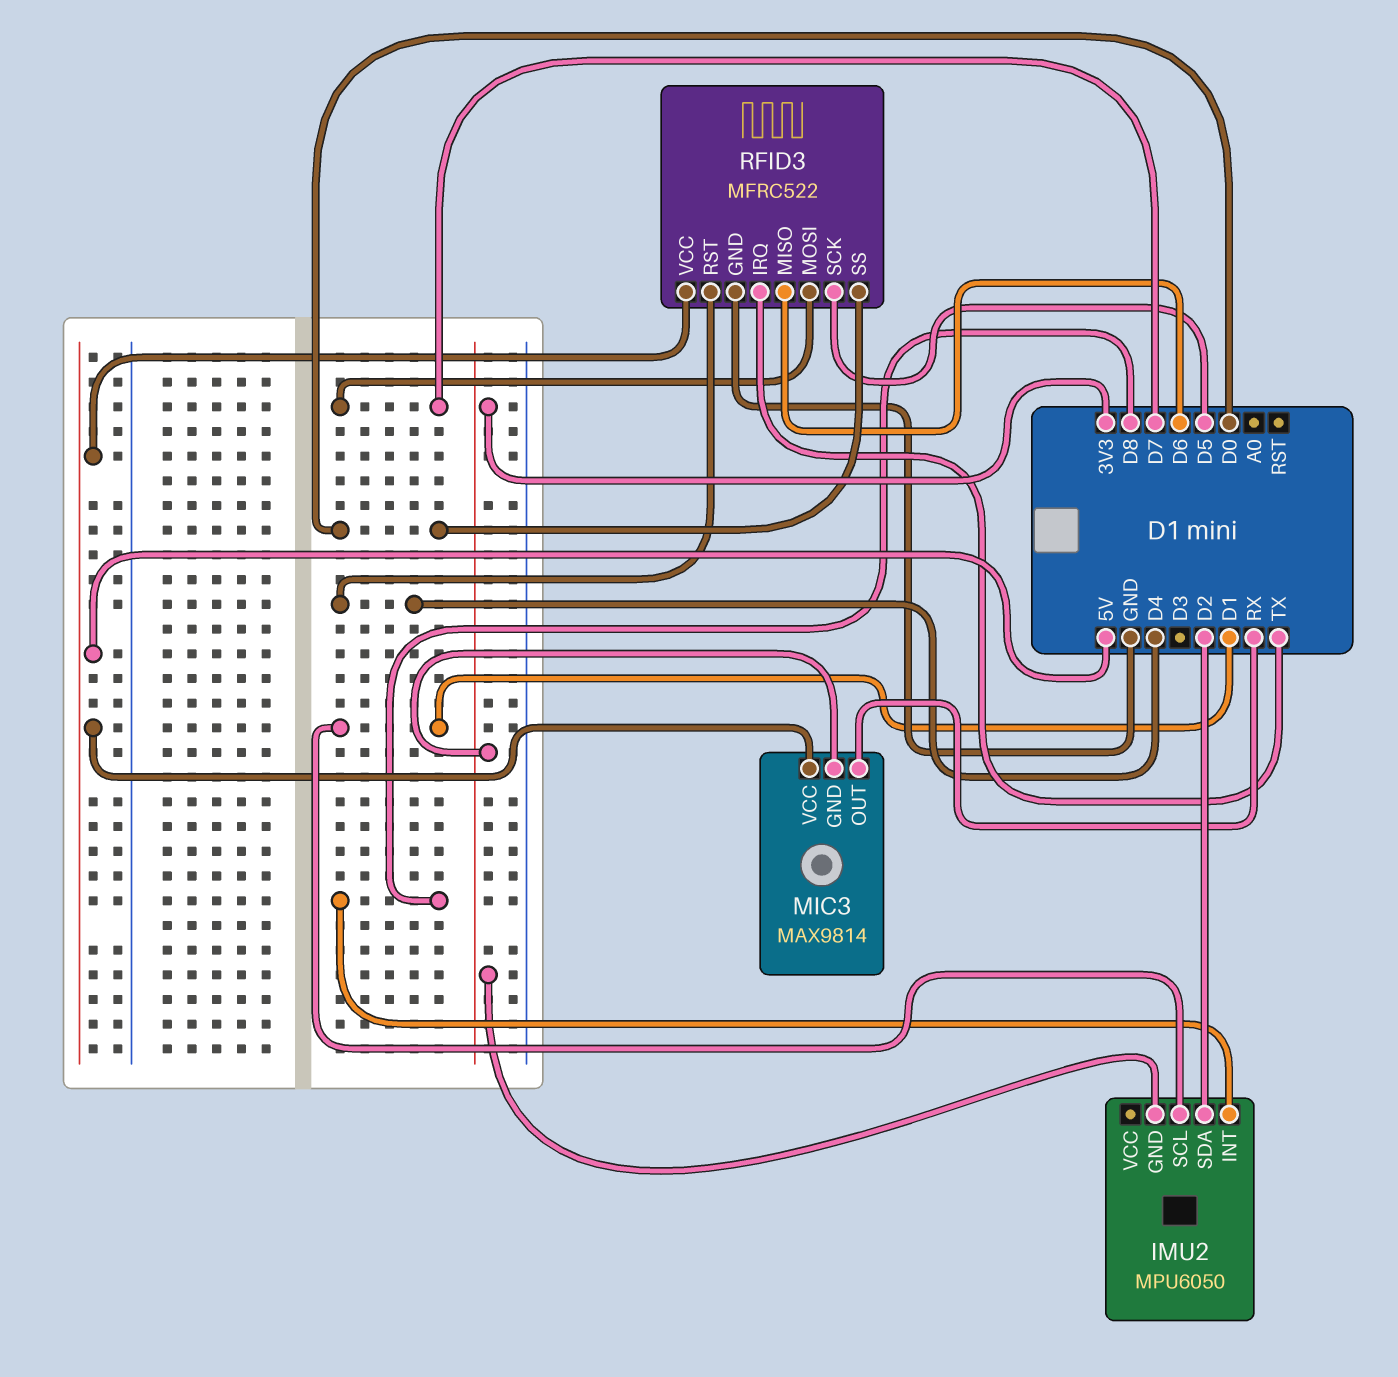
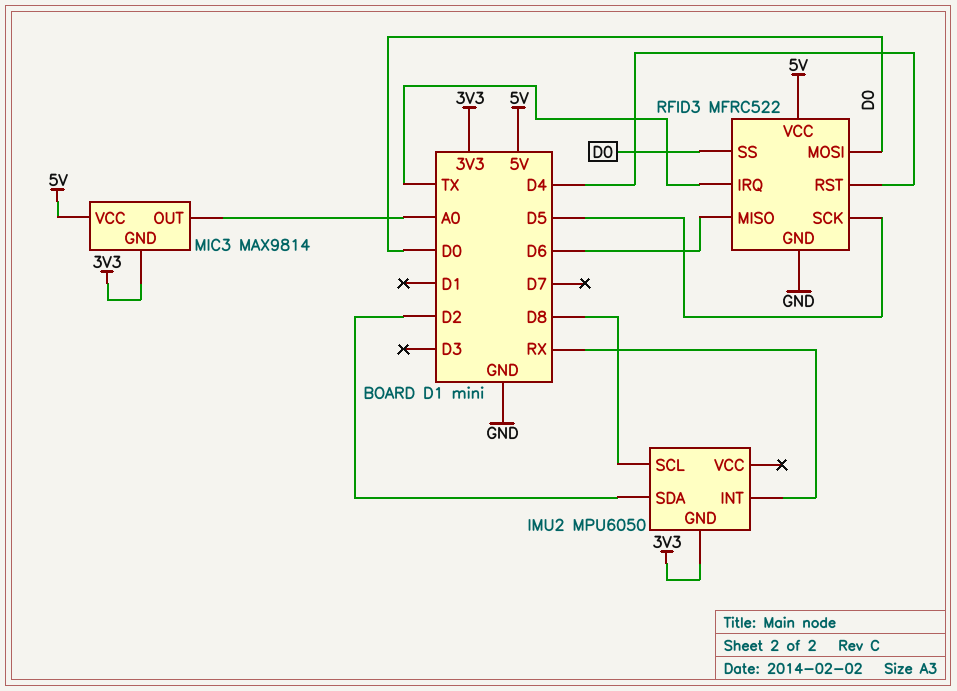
IMU2 pin INT: D8 -> RX
IMU2 pin SCL: D1 -> D8
MIC3 pin OUT: RX -> A0
RFID3 pin MOSI: D7 -> D0

